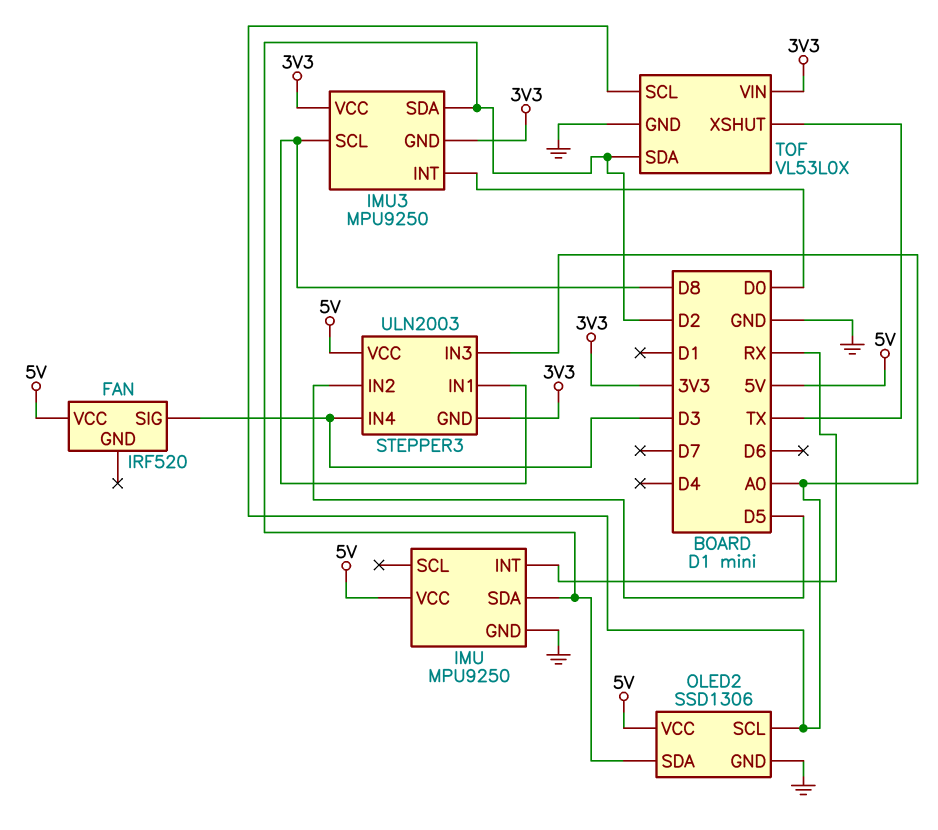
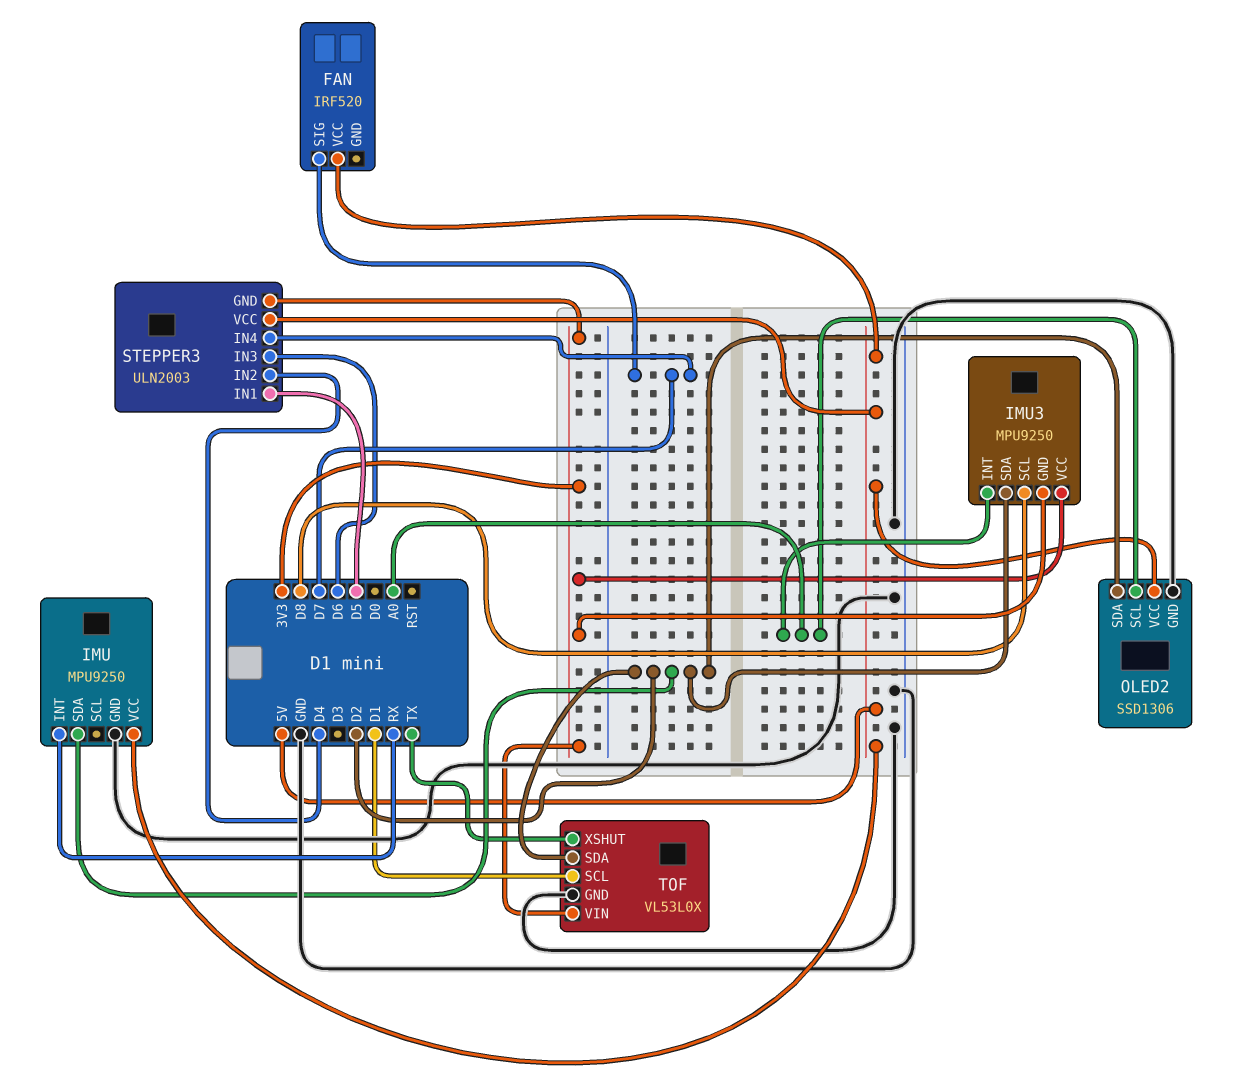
FAN pin SIG: D3 -> D7
IMU3 pin INT: D0 -> A0
STEPPER3 pin IN1: D8 -> D5
STEPPER3 pin IN2: D5 -> D4
STEPPER3 pin IN3: A0 -> D6
STEPPER3 pin IN4: D3 -> D7
TOF pin SCL: A0 -> D1

